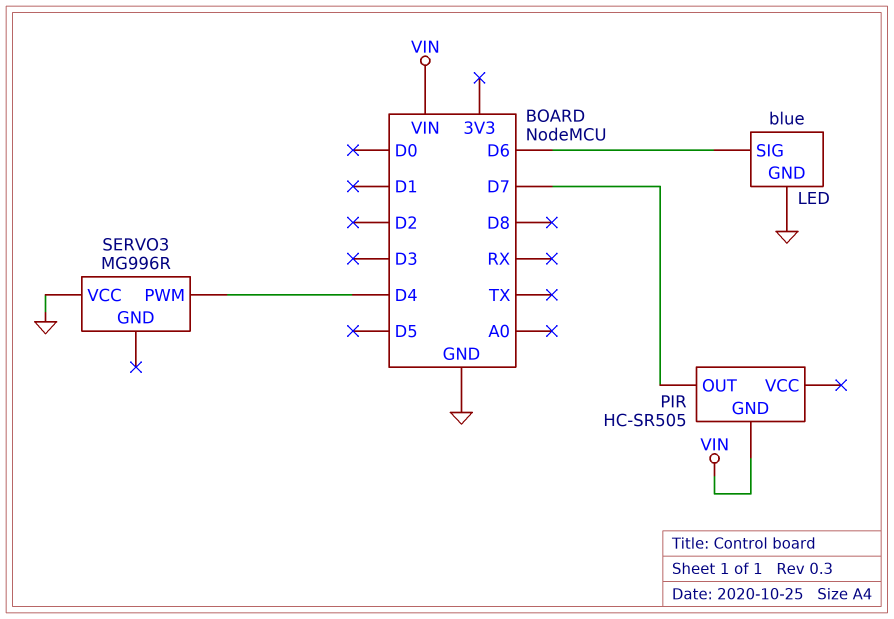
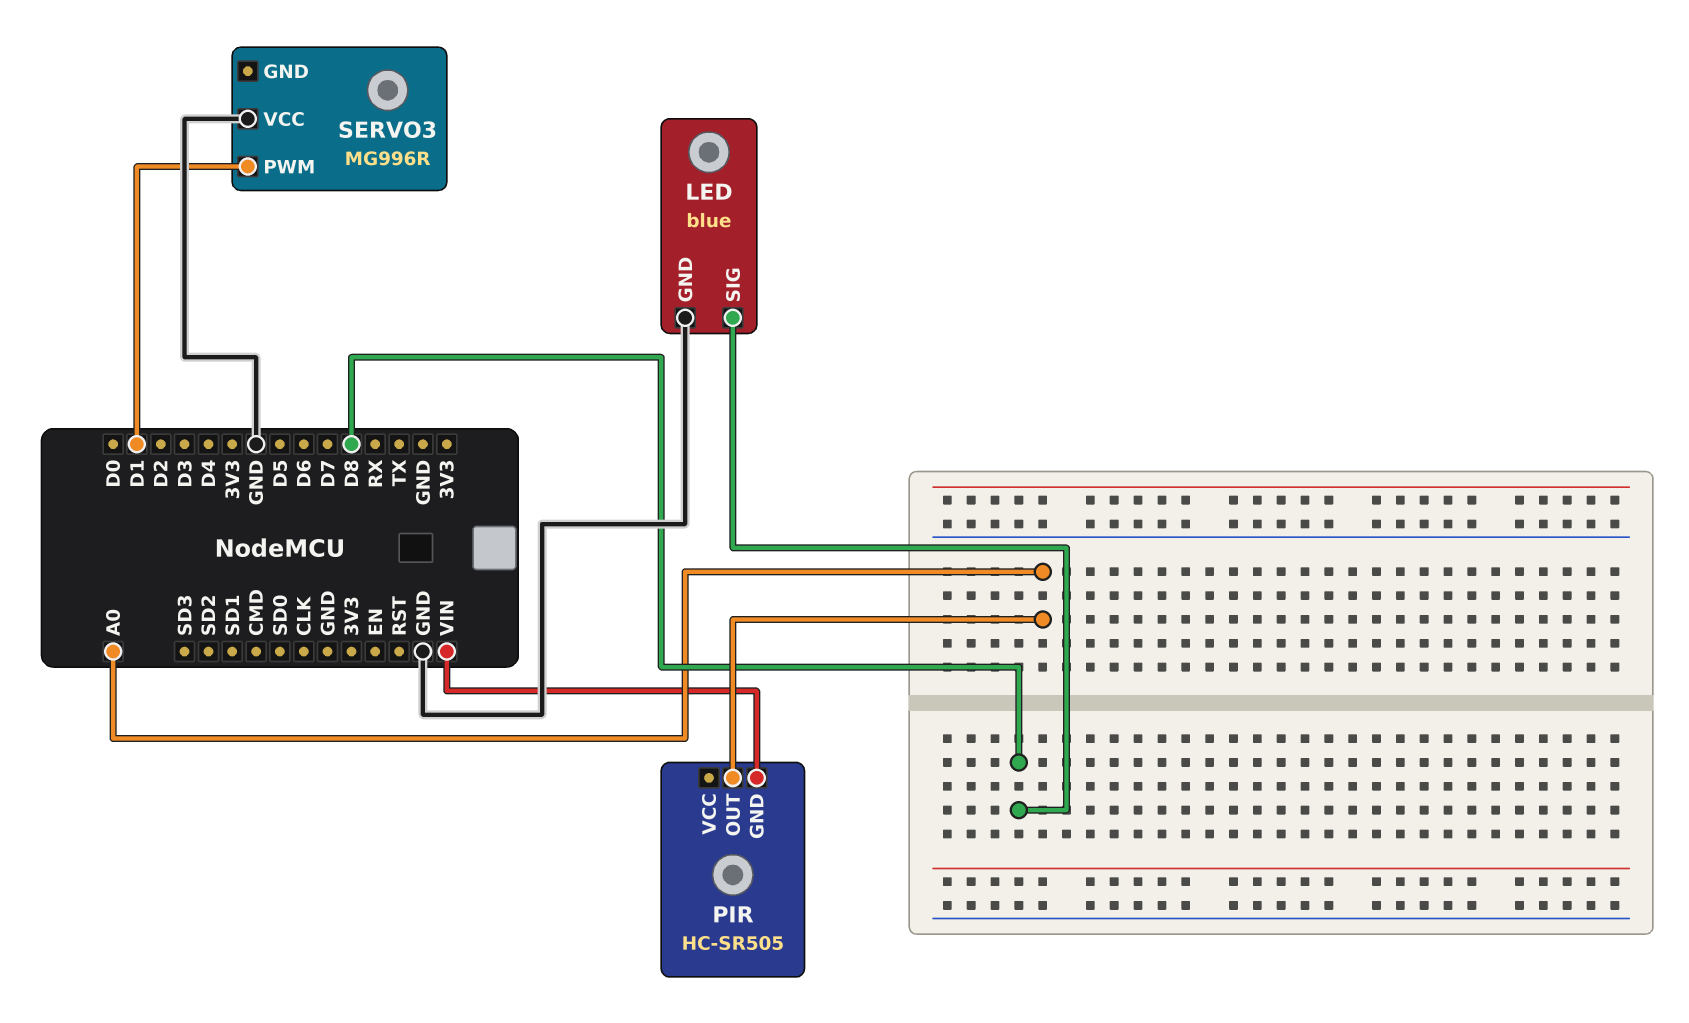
LED pin SIG: D6 -> D8
PIR pin OUT: D7 -> A0
SERVO3 pin PWM: D4 -> D1

